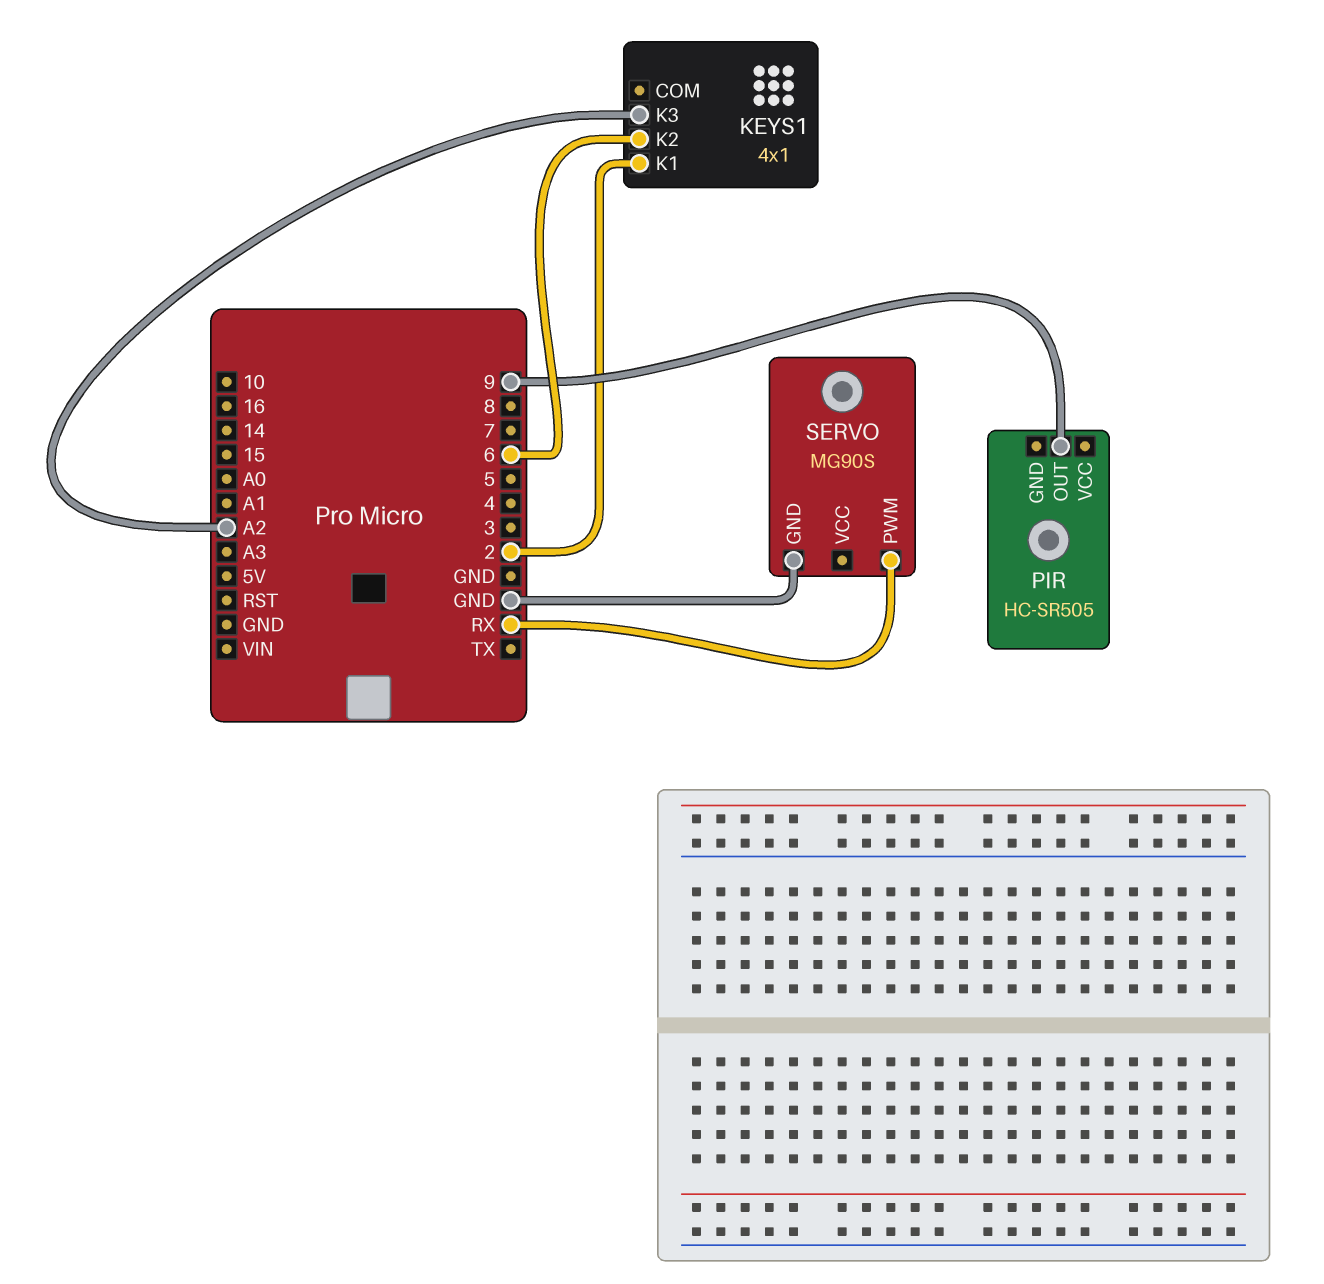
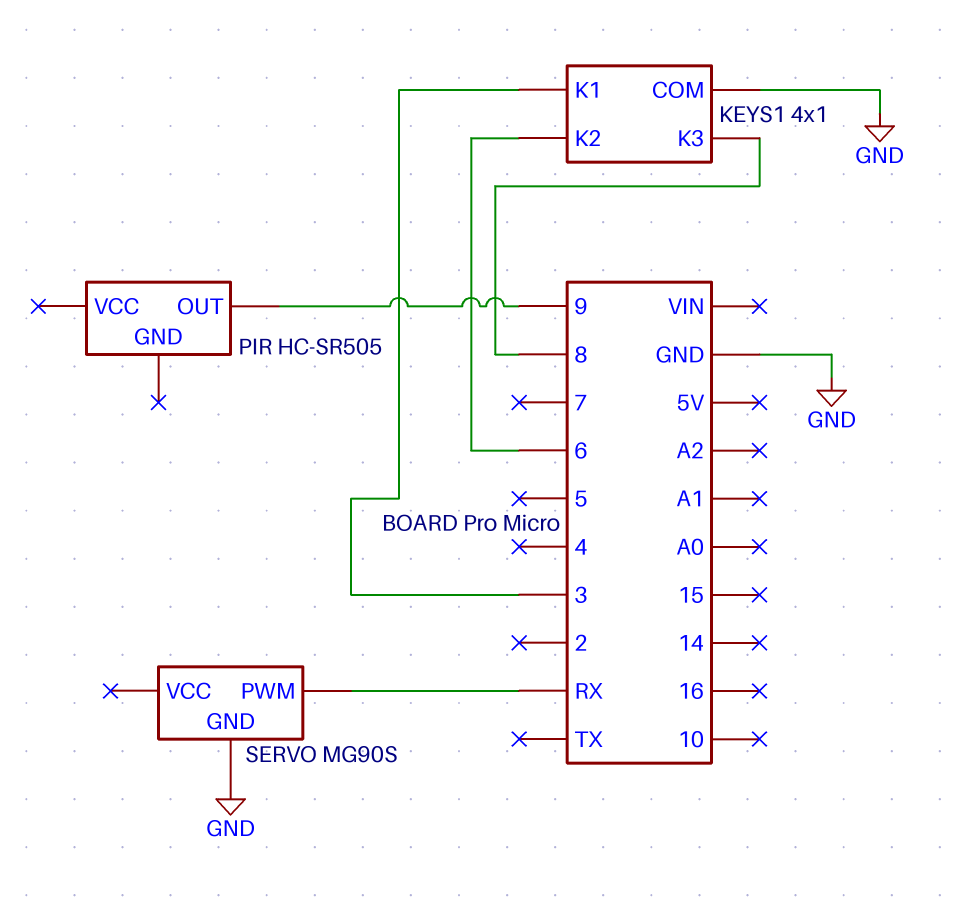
KEYS1 pin COM: none -> GND
KEYS1 pin K1: 2 -> 3
KEYS1 pin K3: A2 -> 8

